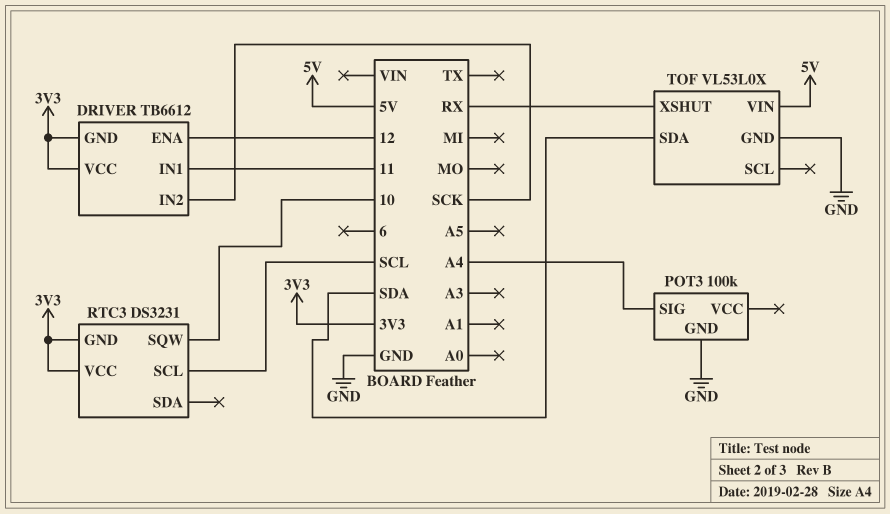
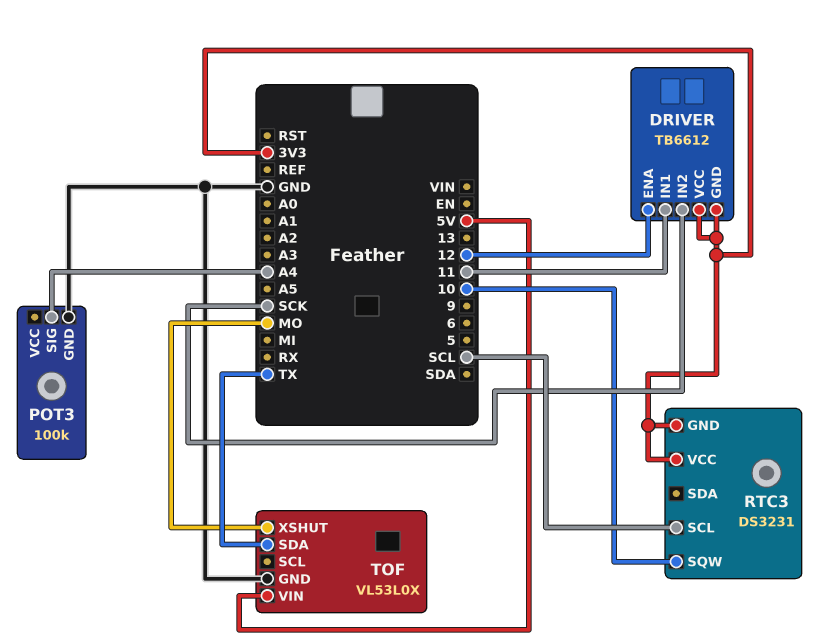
TOF pin SDA: SDA -> TX
TOF pin XSHUT: RX -> MO

